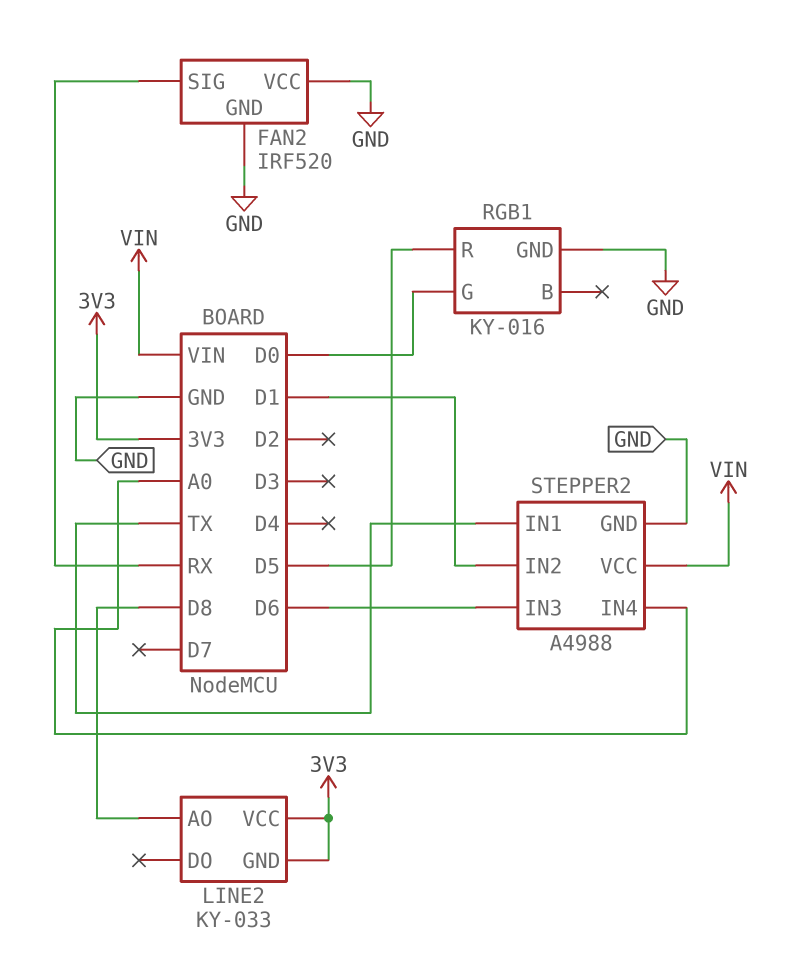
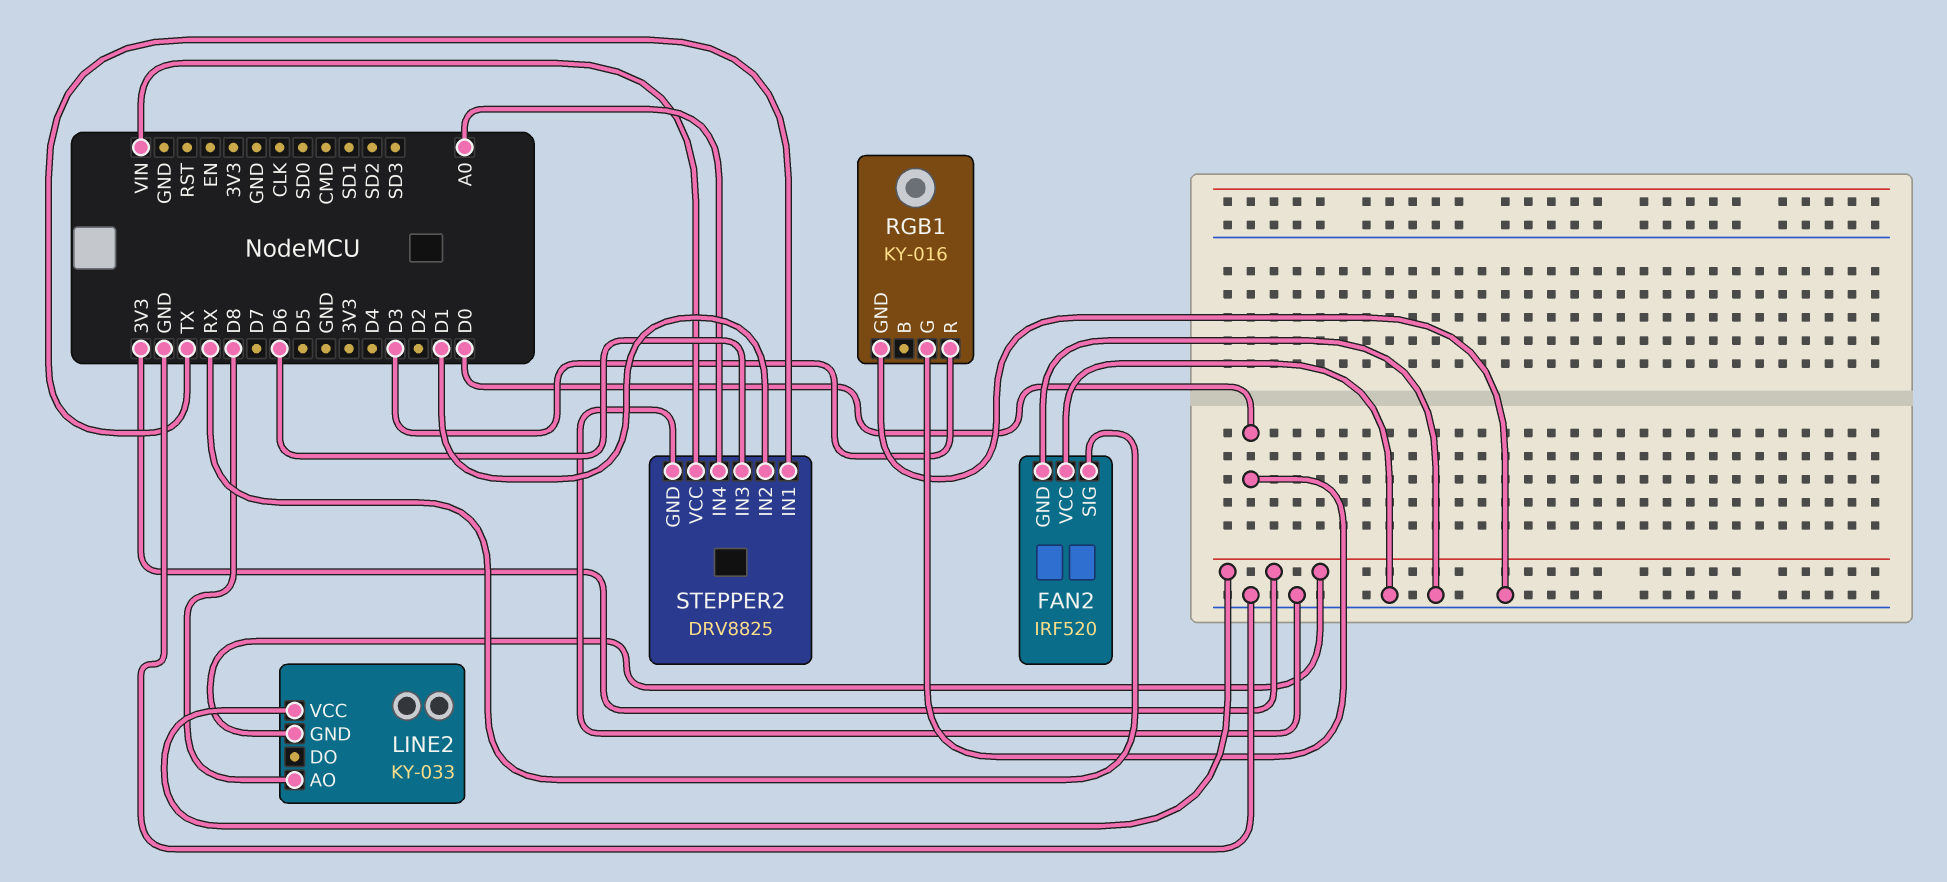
RGB1 pin R: D5 -> D3
STEPPER2: A4988 -> DRV8825

